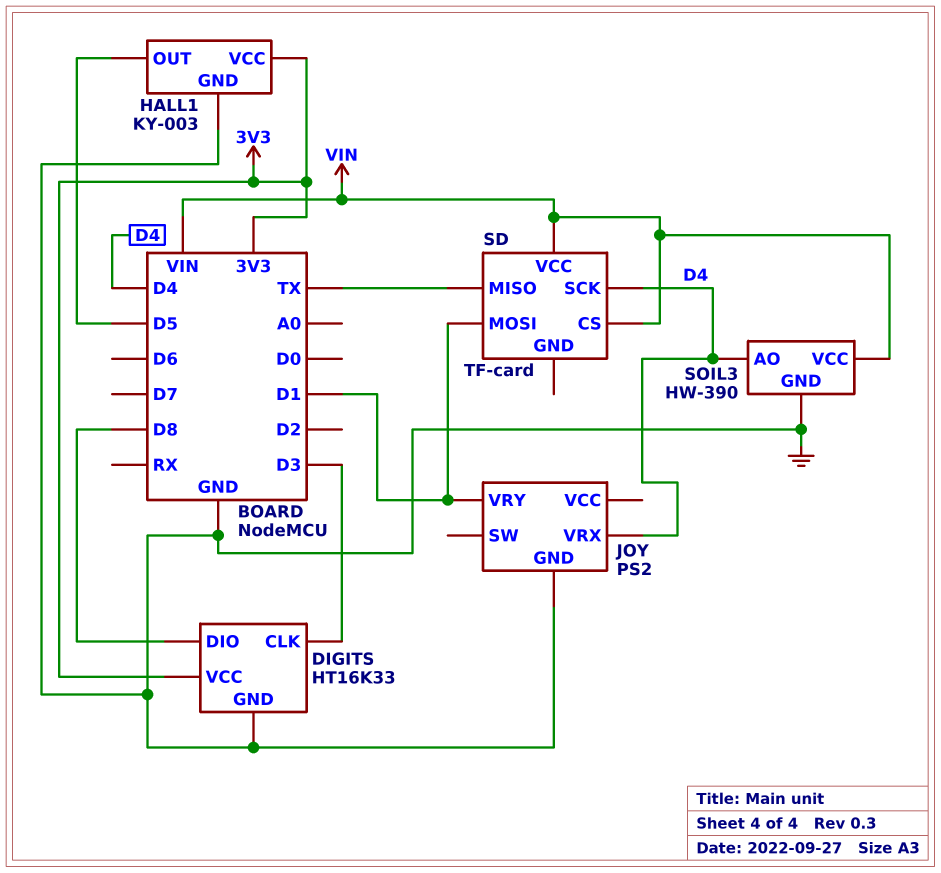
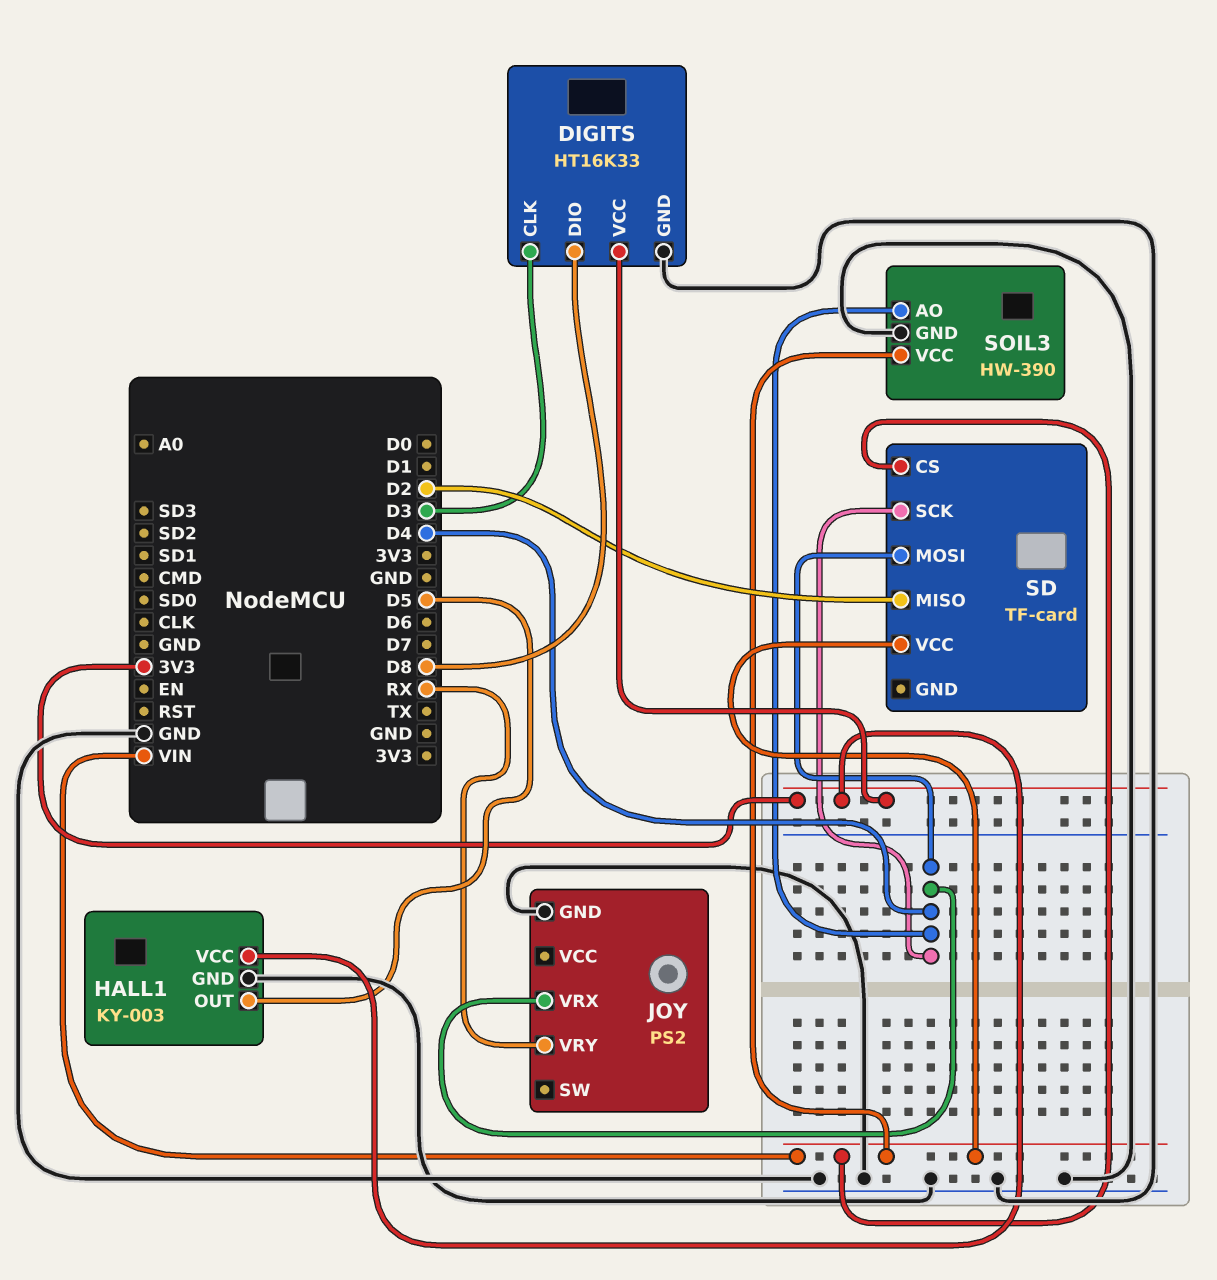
JOY pin VRY: D1 -> RX
SD pin MISO: TX -> D2
SD pin MOSI: D1 -> D4

